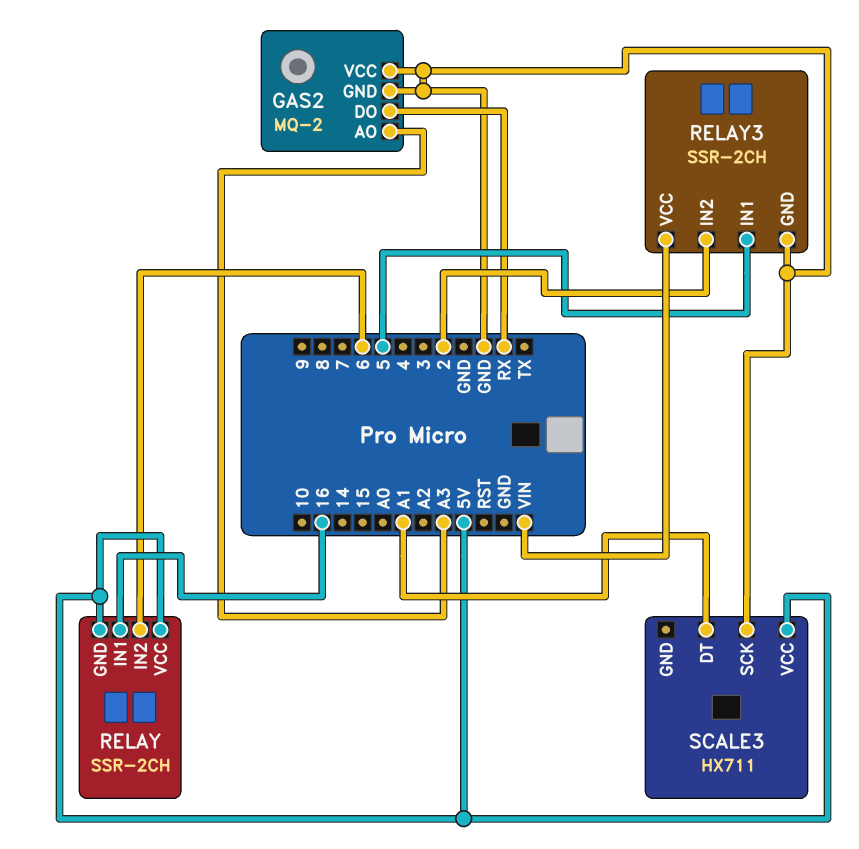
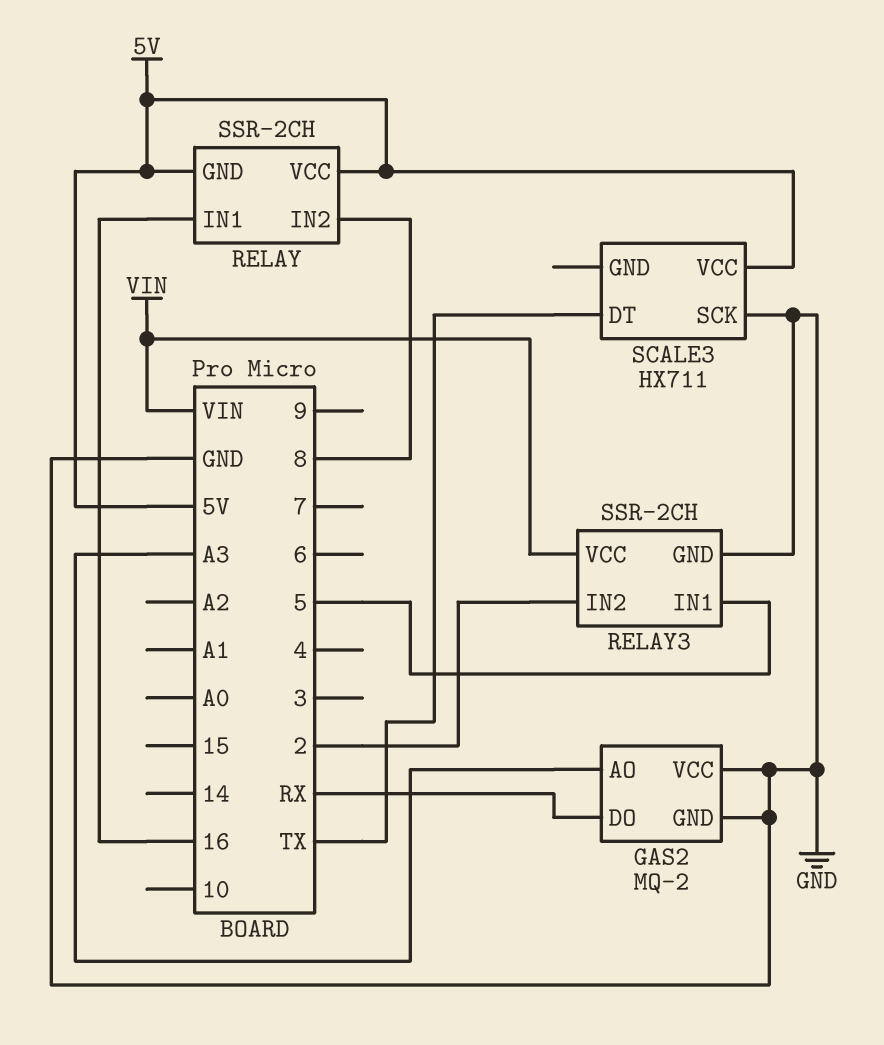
RELAY pin IN2: 6 -> 8
SCALE3 pin DT: A1 -> TX

